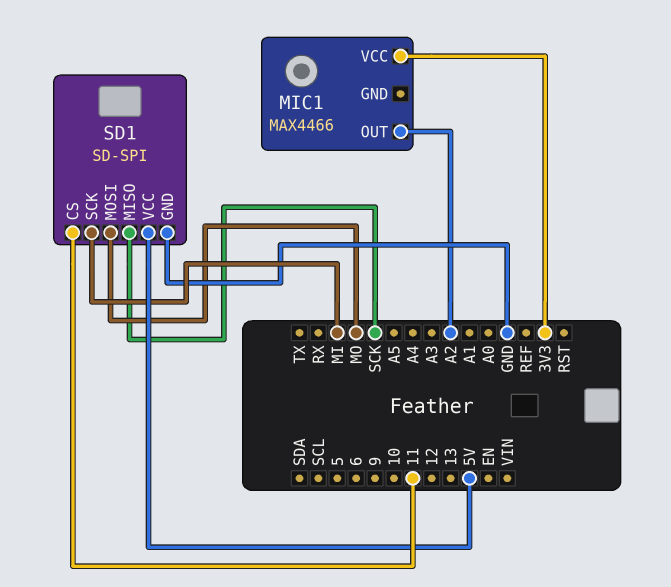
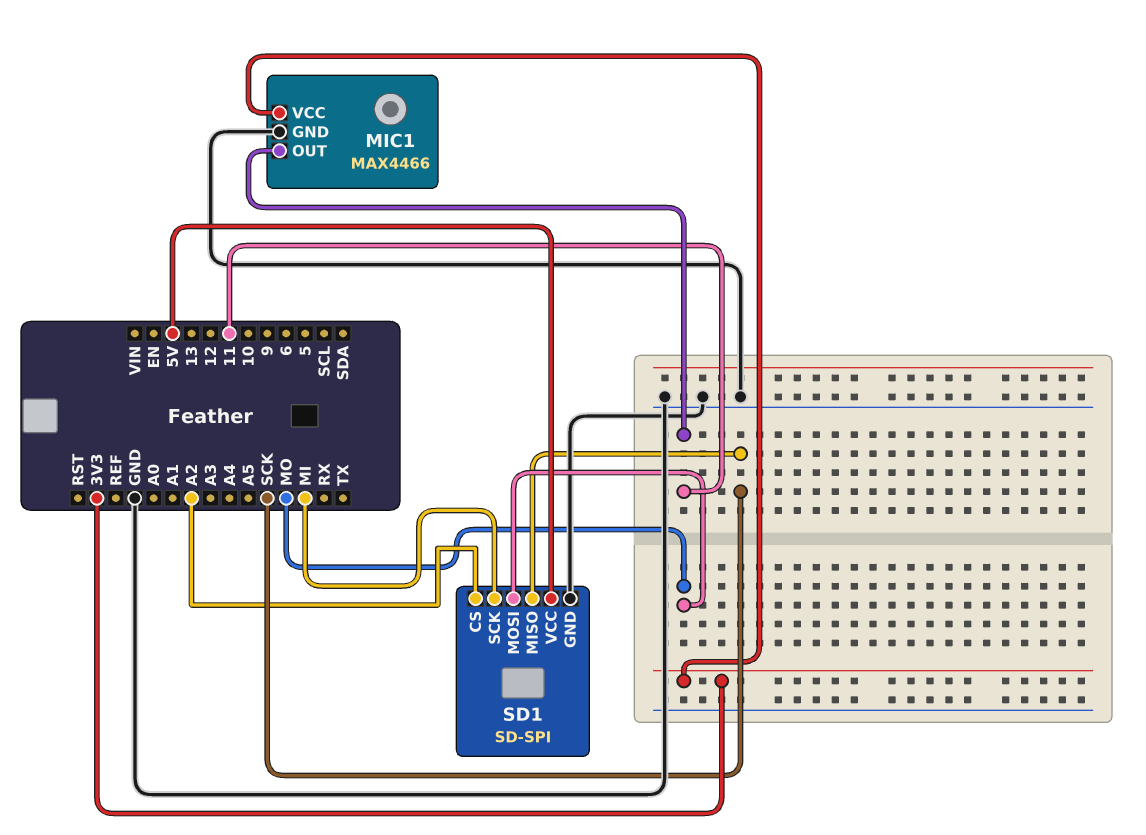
MIC1 pin GND: none -> GND
MIC1 pin OUT: A2 -> 11
SD1 pin CS: 11 -> A2

